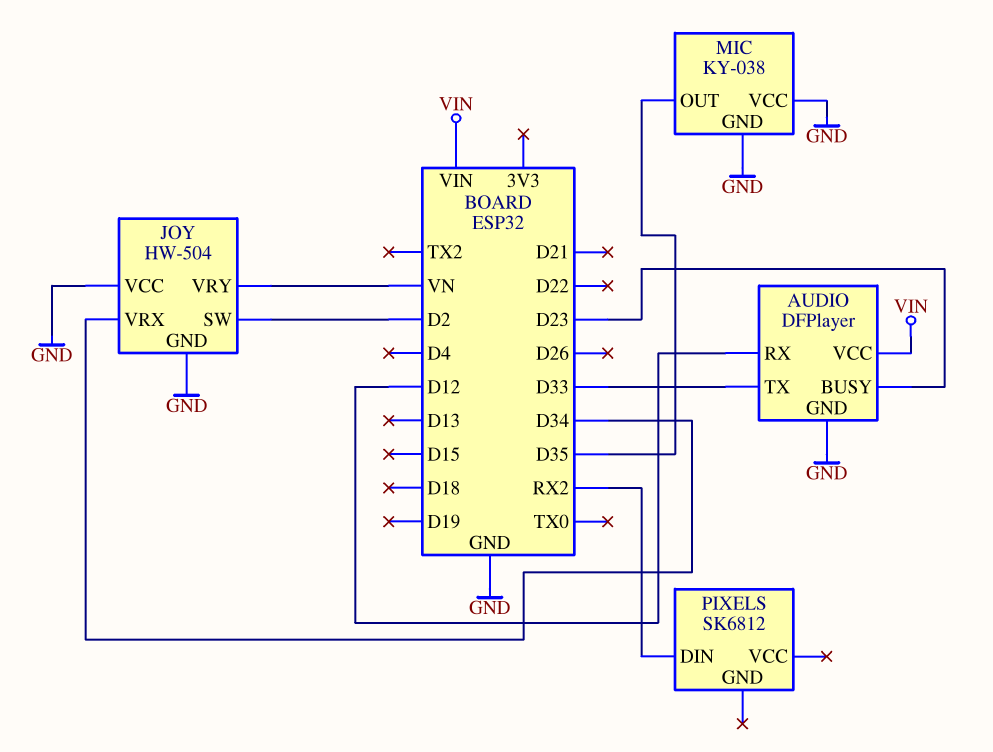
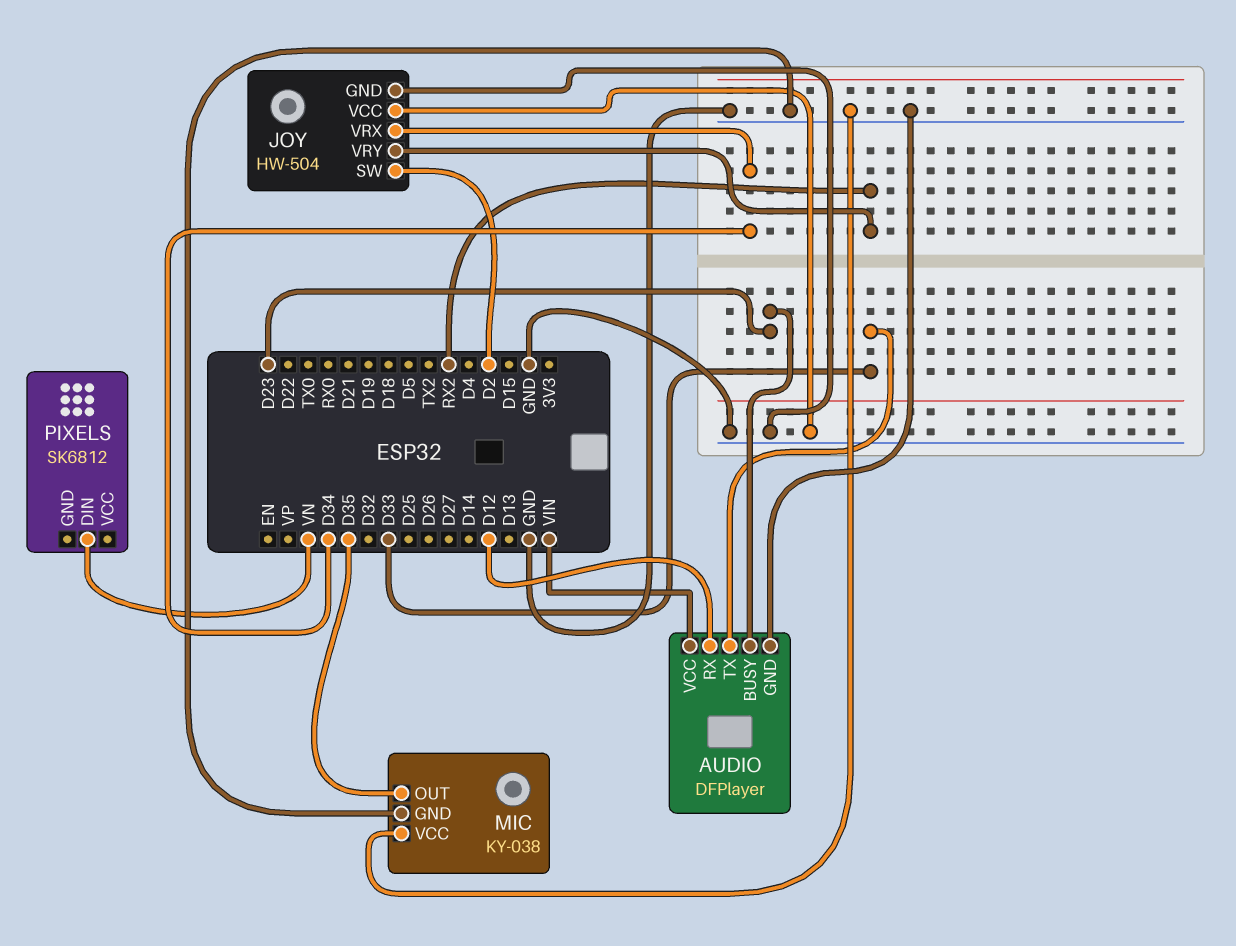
JOY pin VRY: VN -> RX2
PIXELS pin DIN: RX2 -> VN

